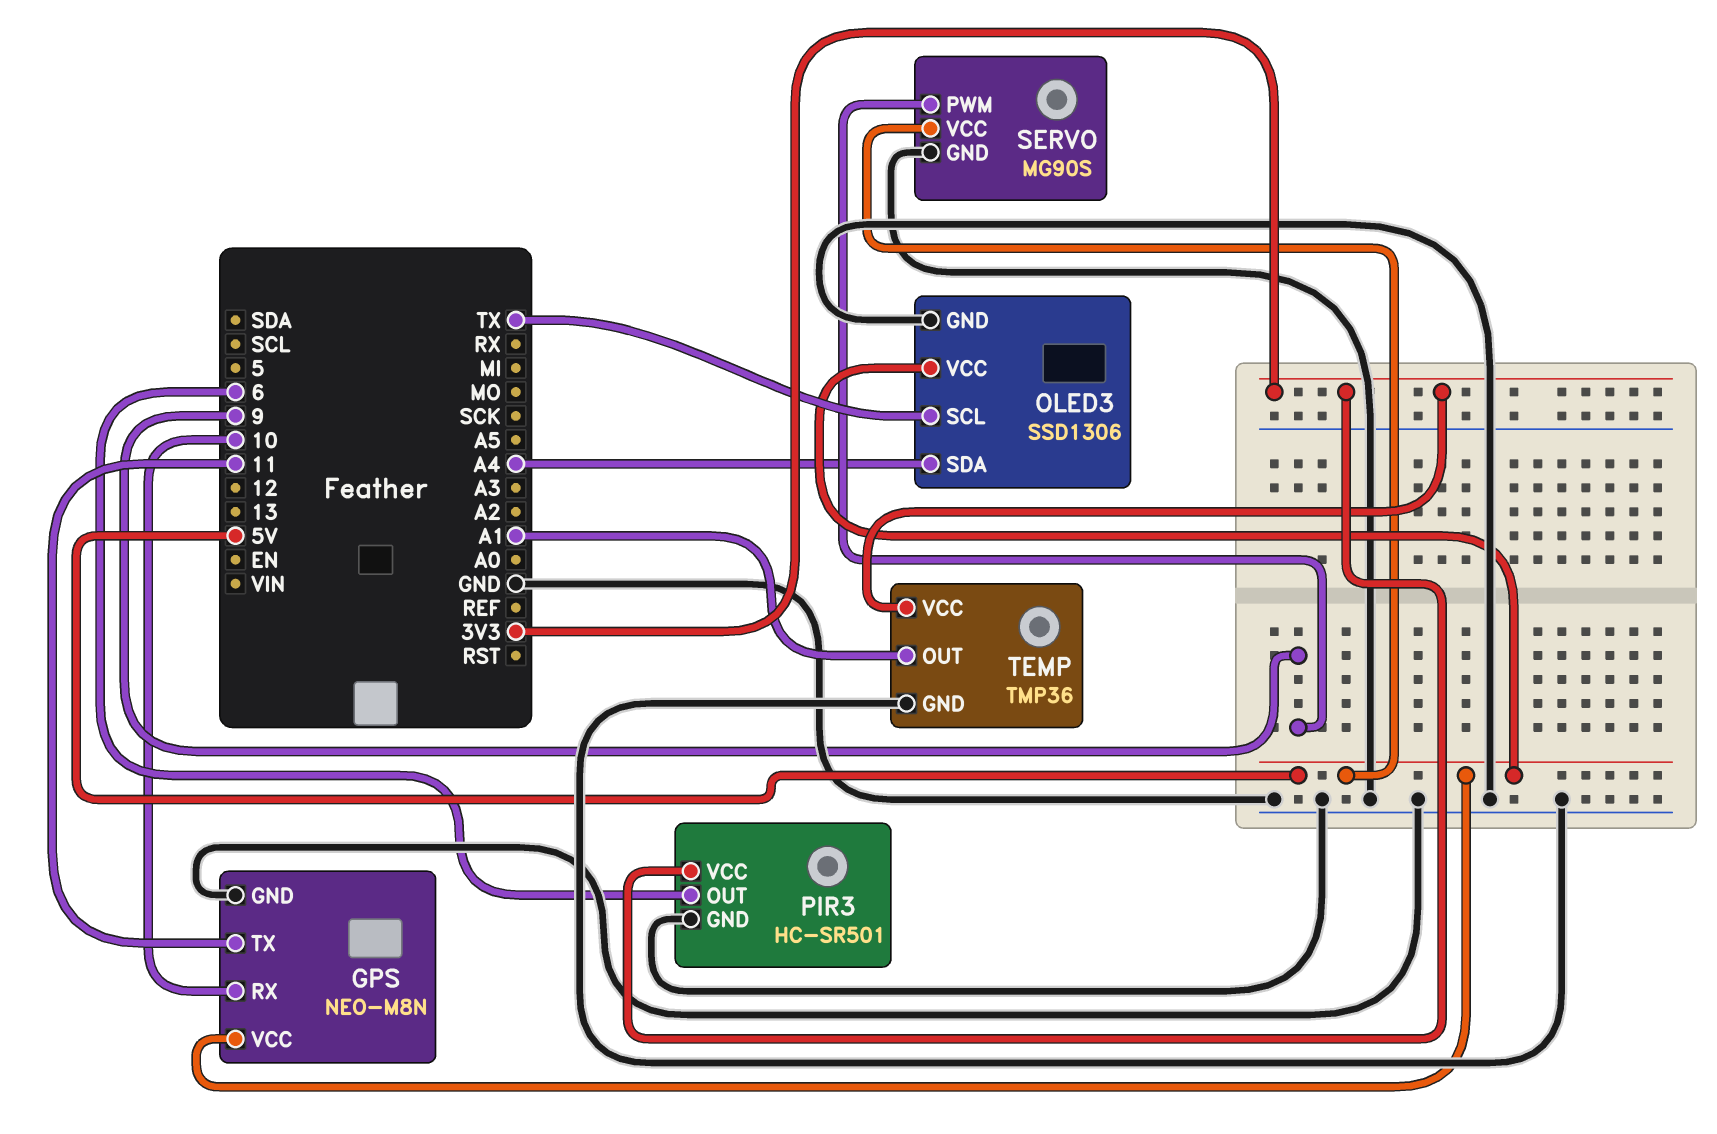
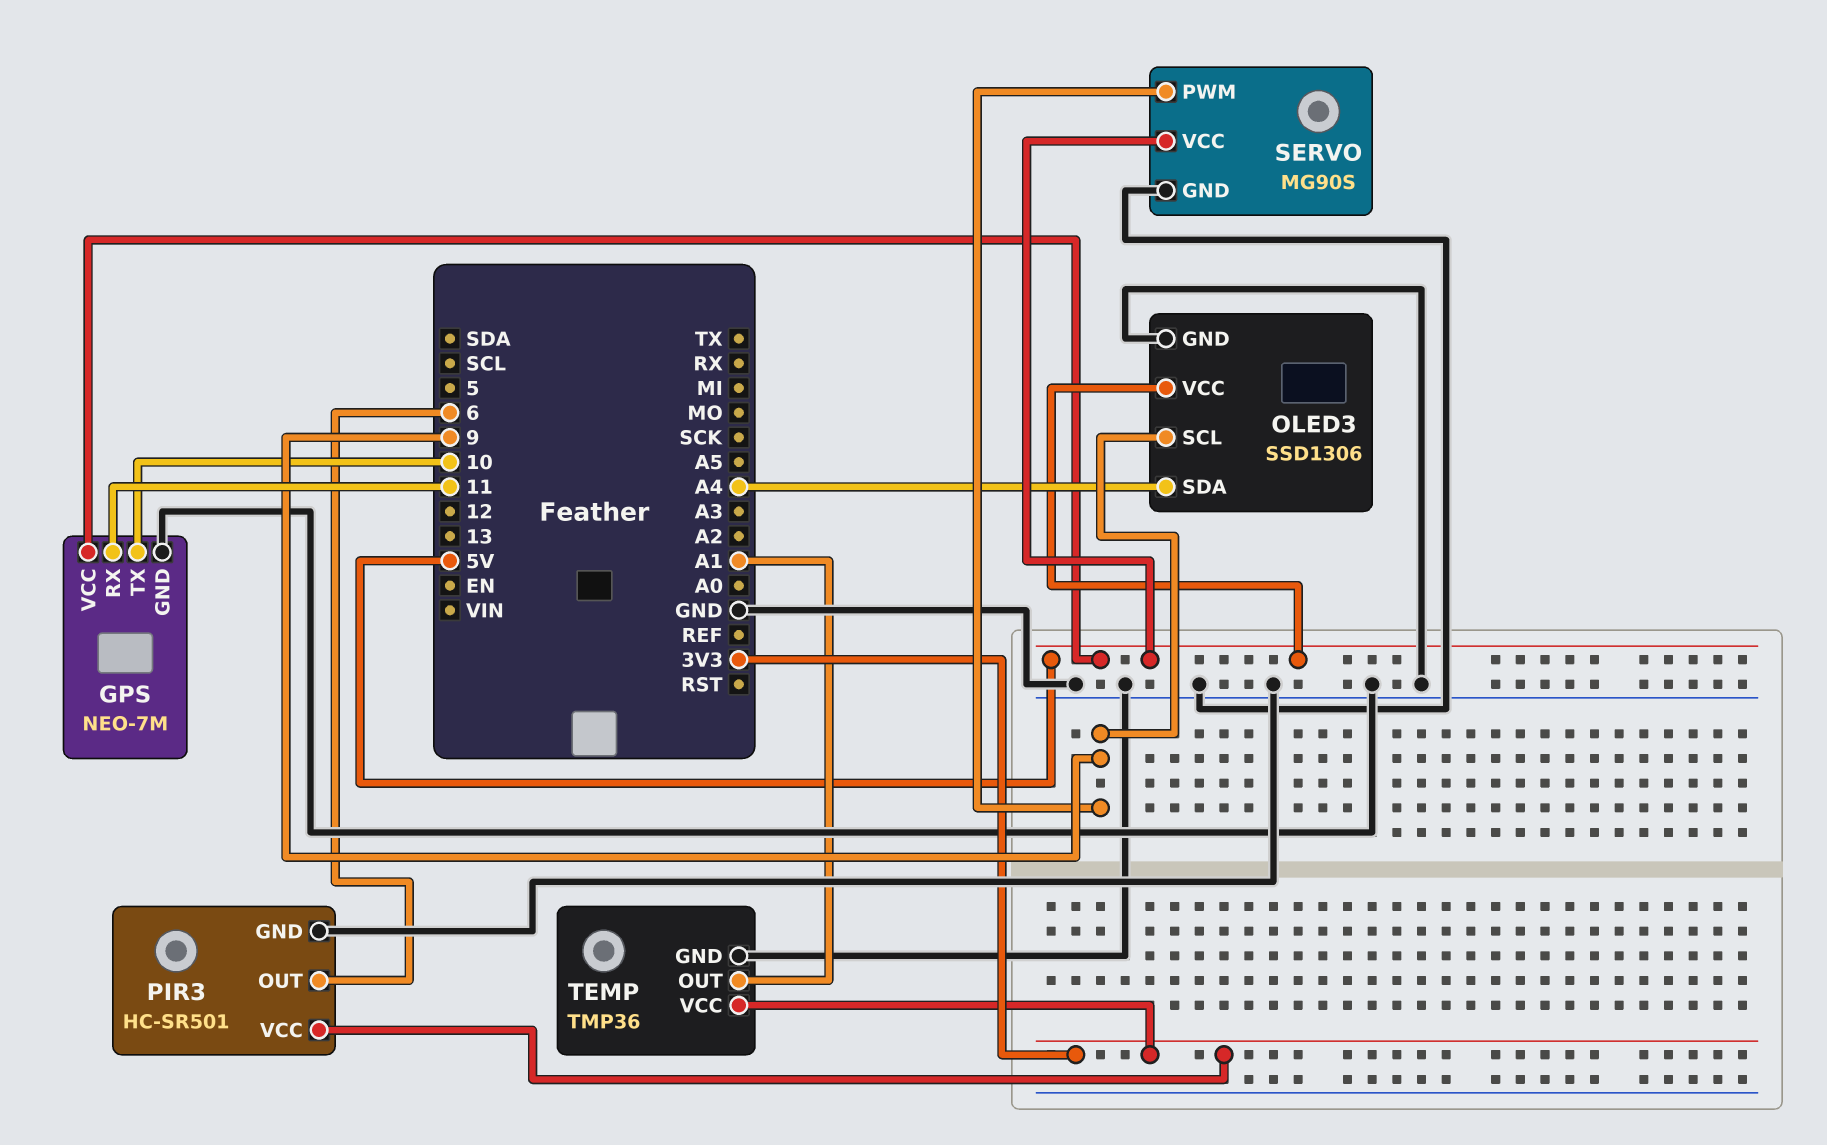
GPS: NEO-M8N -> NEO-7M
GPS pin RX: 10 -> 11
GPS pin TX: 11 -> 10
OLED3 pin SCL: TX -> 9

